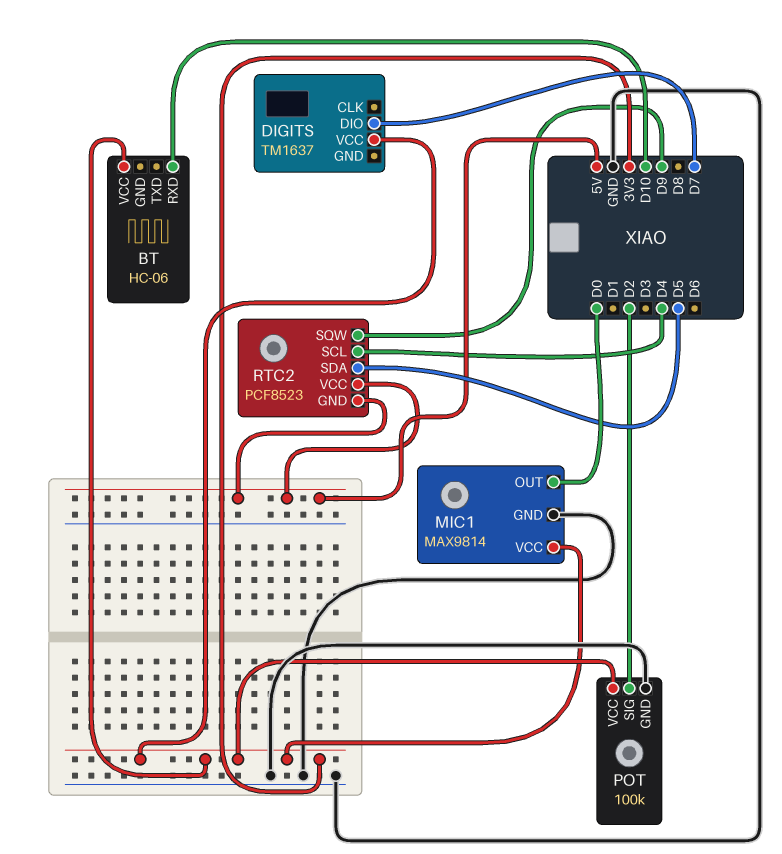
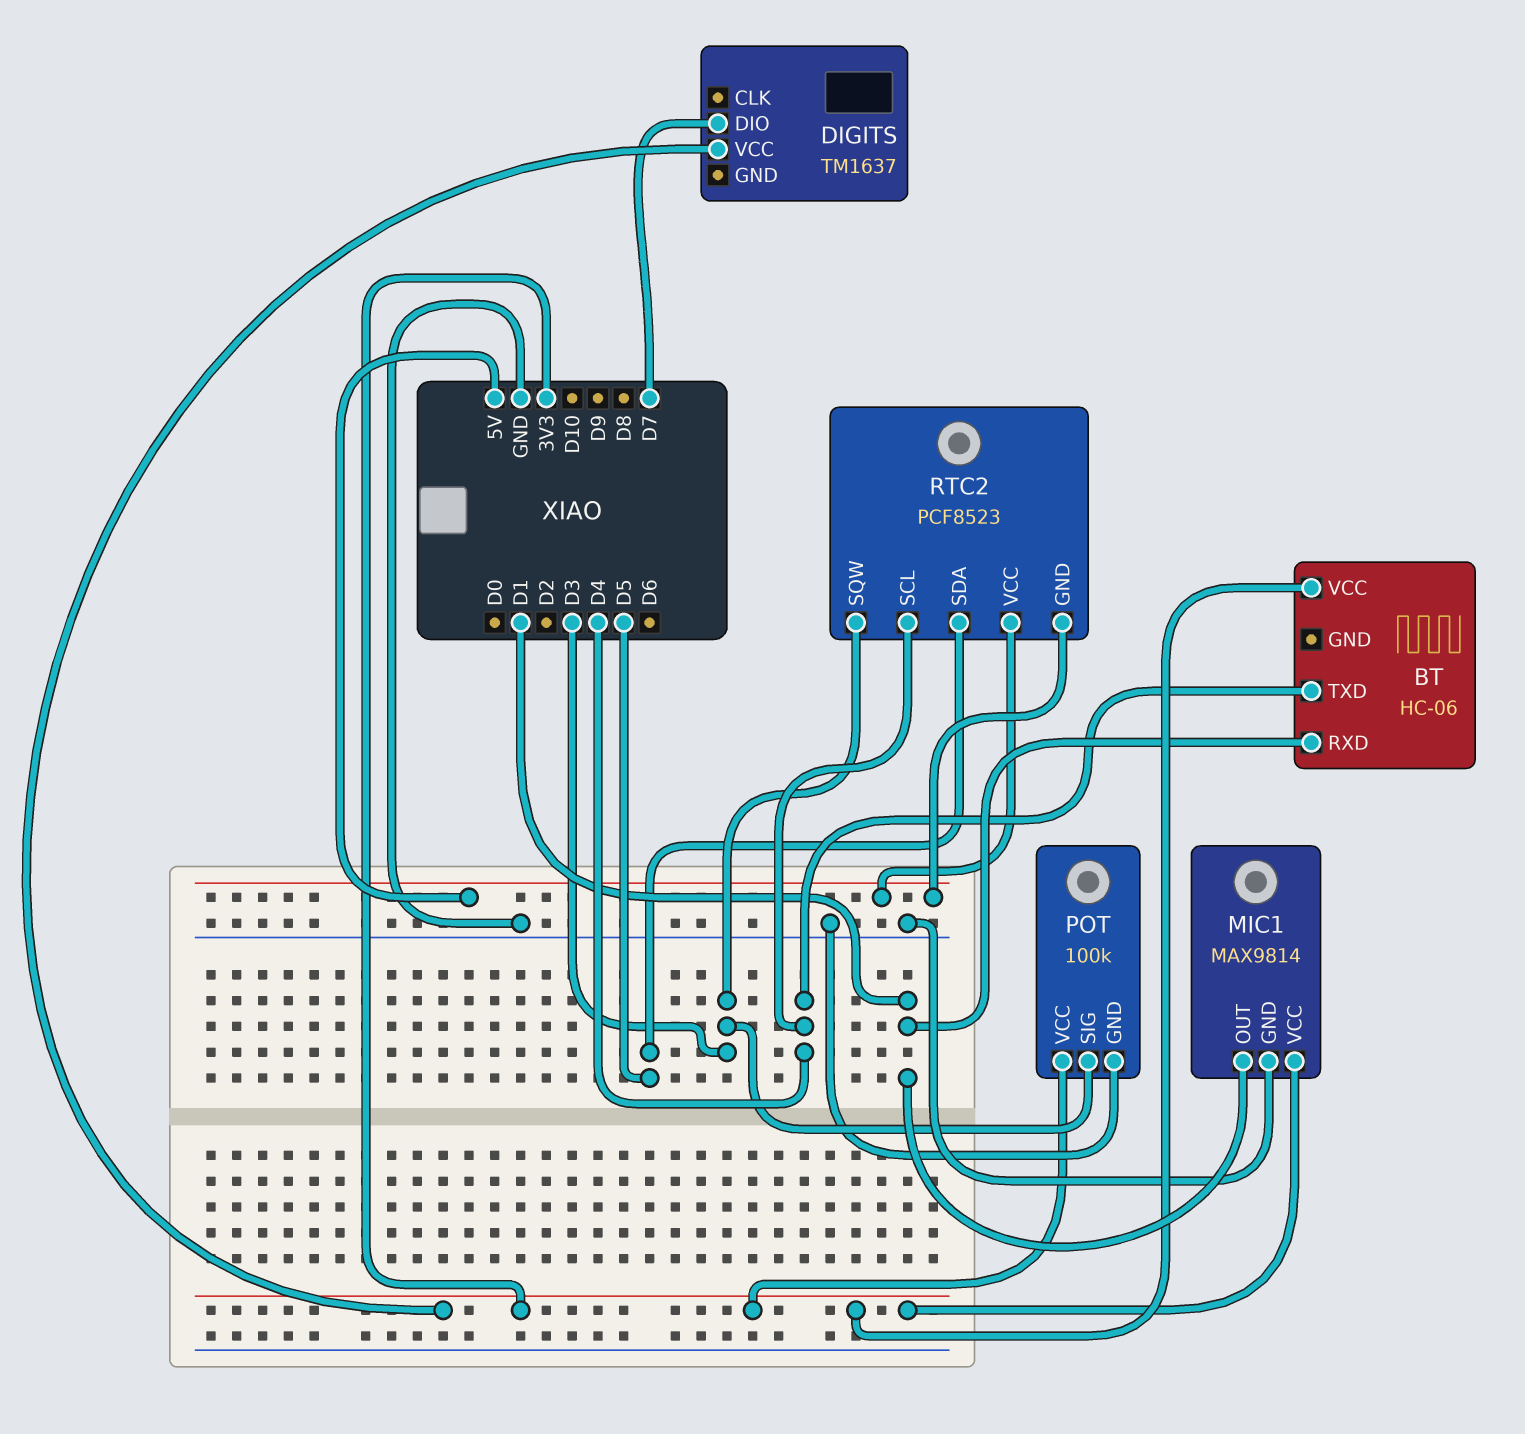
BT pin RXD: D10 -> D1
BT pin TXD: none -> D4
MIC1 pin OUT: D0 -> D1
POT pin SIG: D2 -> D3
RTC2 pin SQW: D9 -> D3

